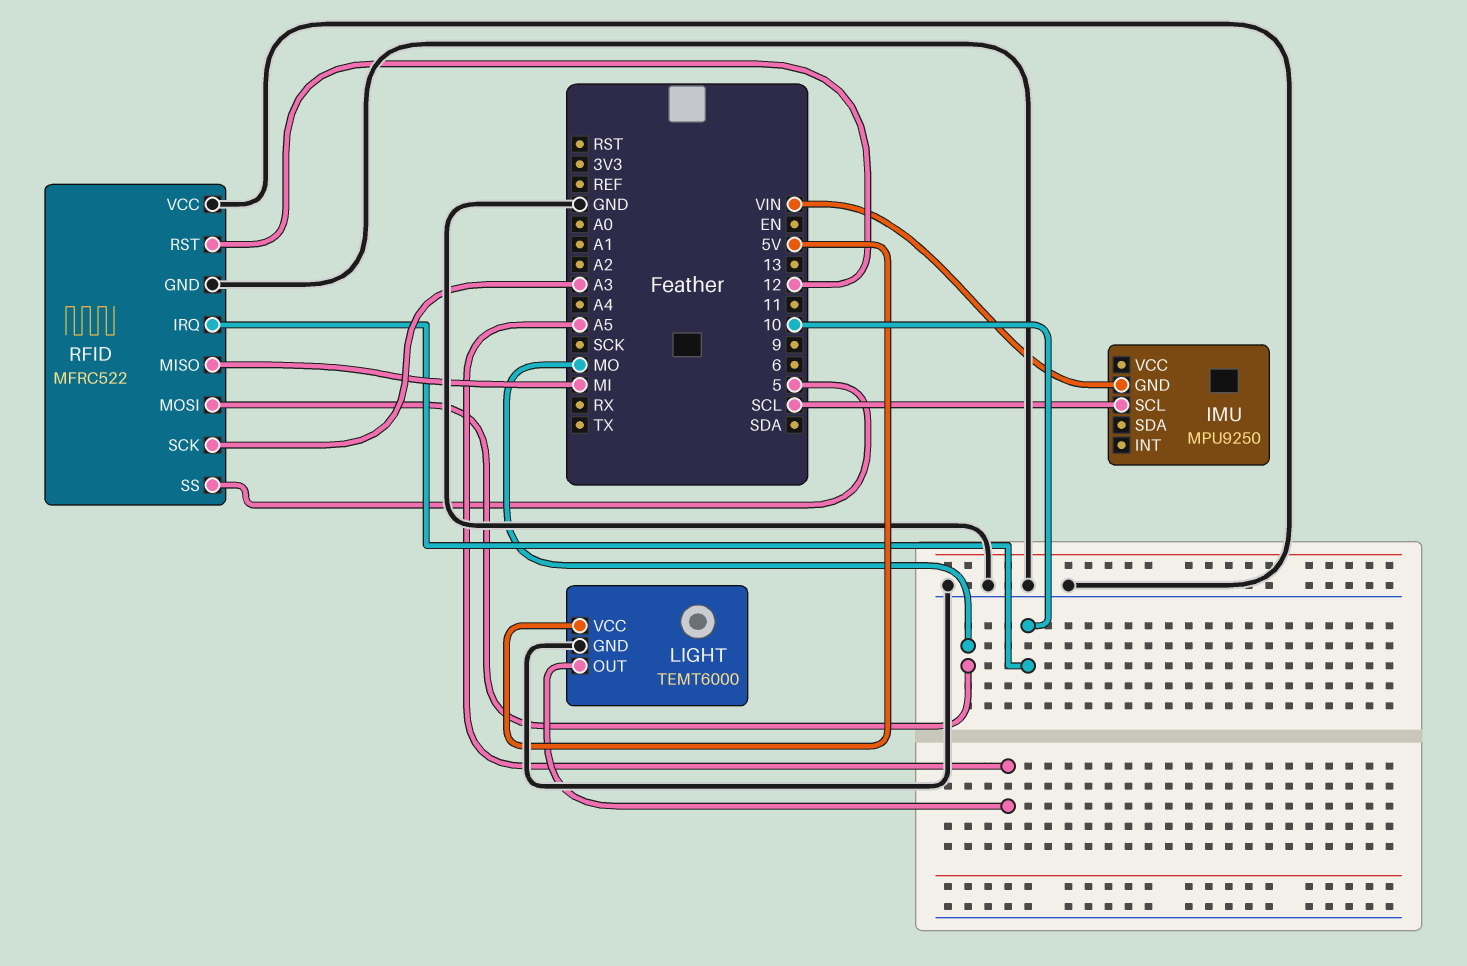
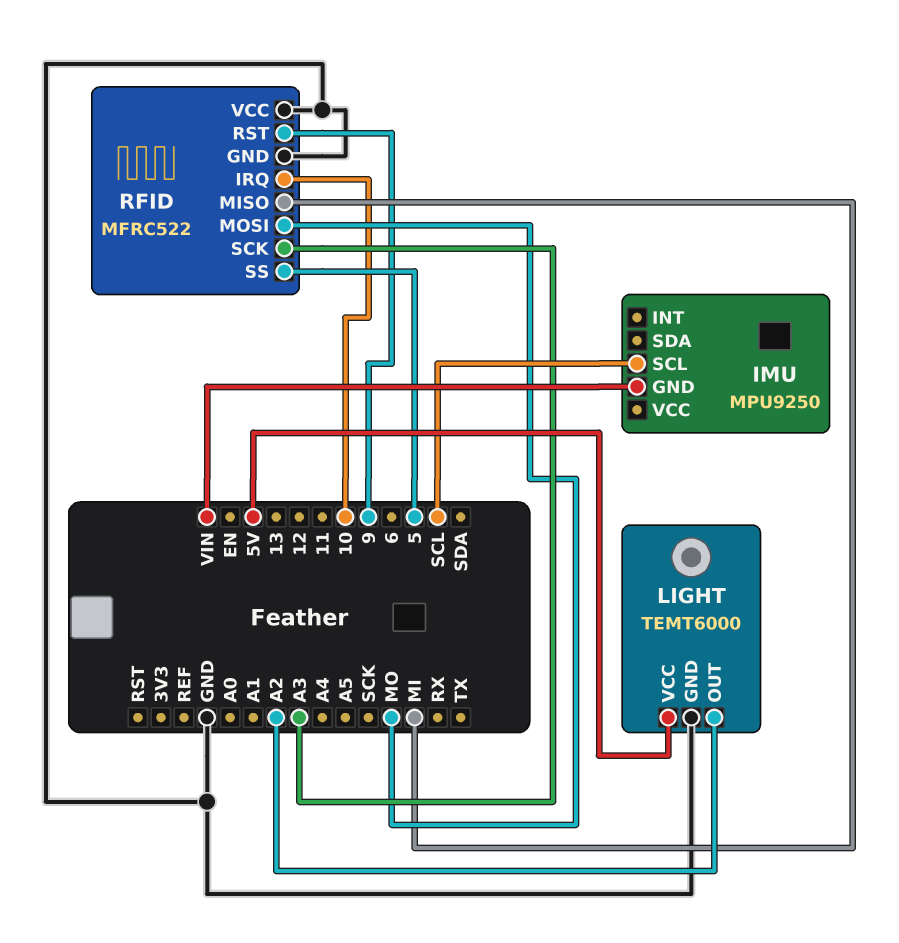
LIGHT pin OUT: A5 -> A2
RFID pin RST: 12 -> 9

